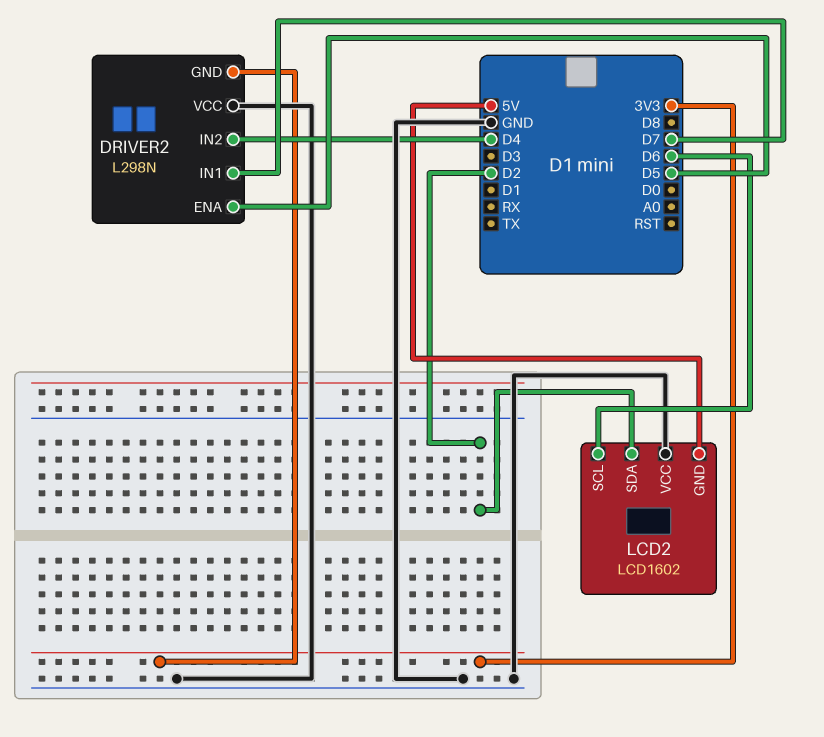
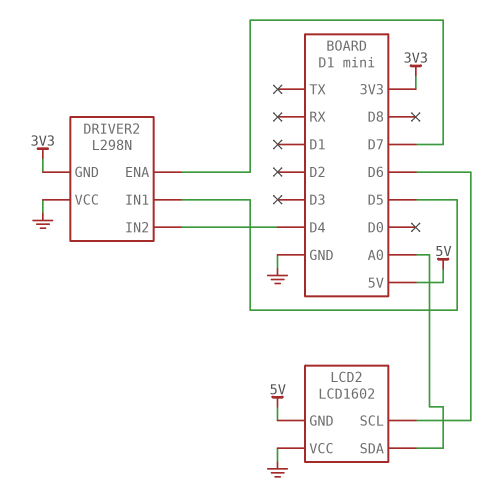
DRIVER2 pin ENA: D5 -> D7
DRIVER2 pin IN1: D7 -> D5
LCD2 pin SDA: D2 -> A0

